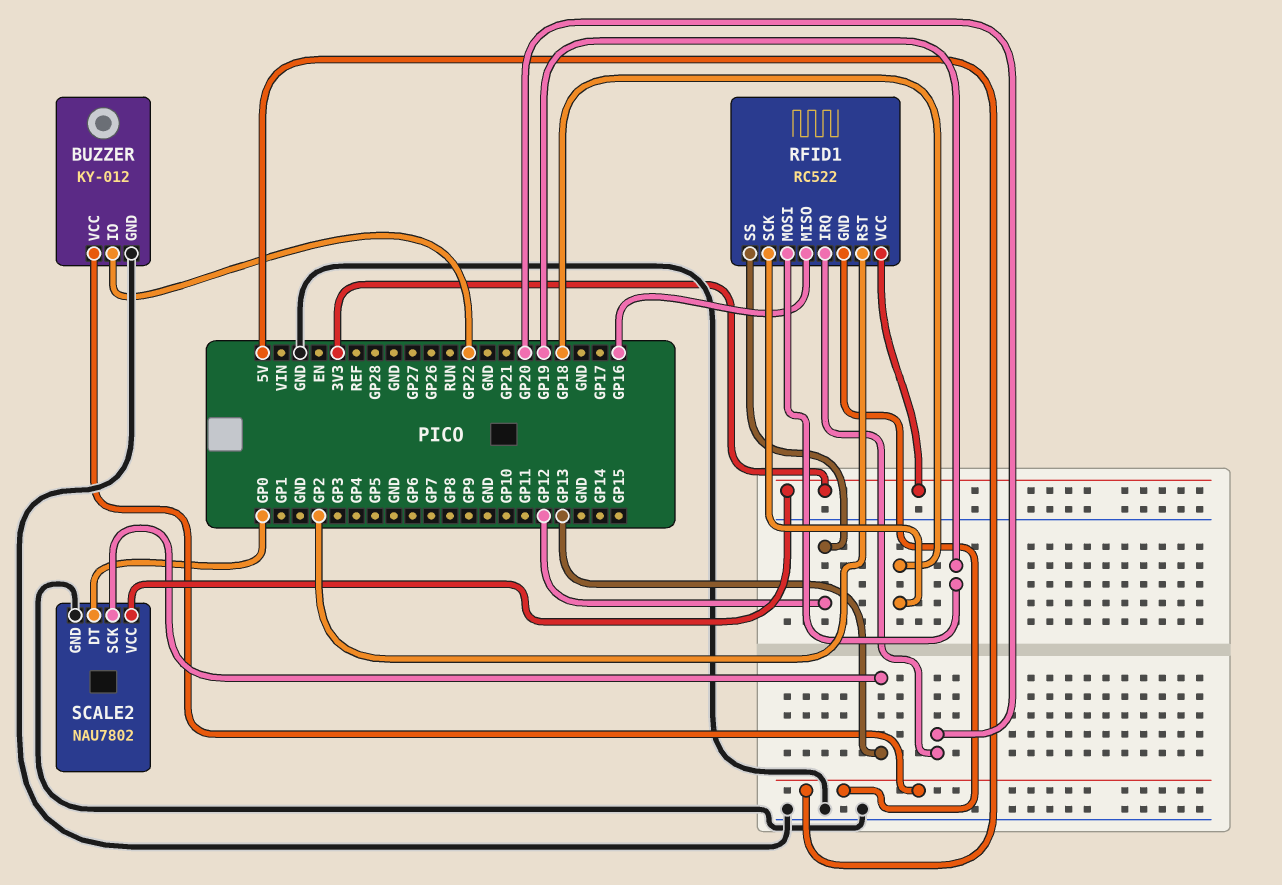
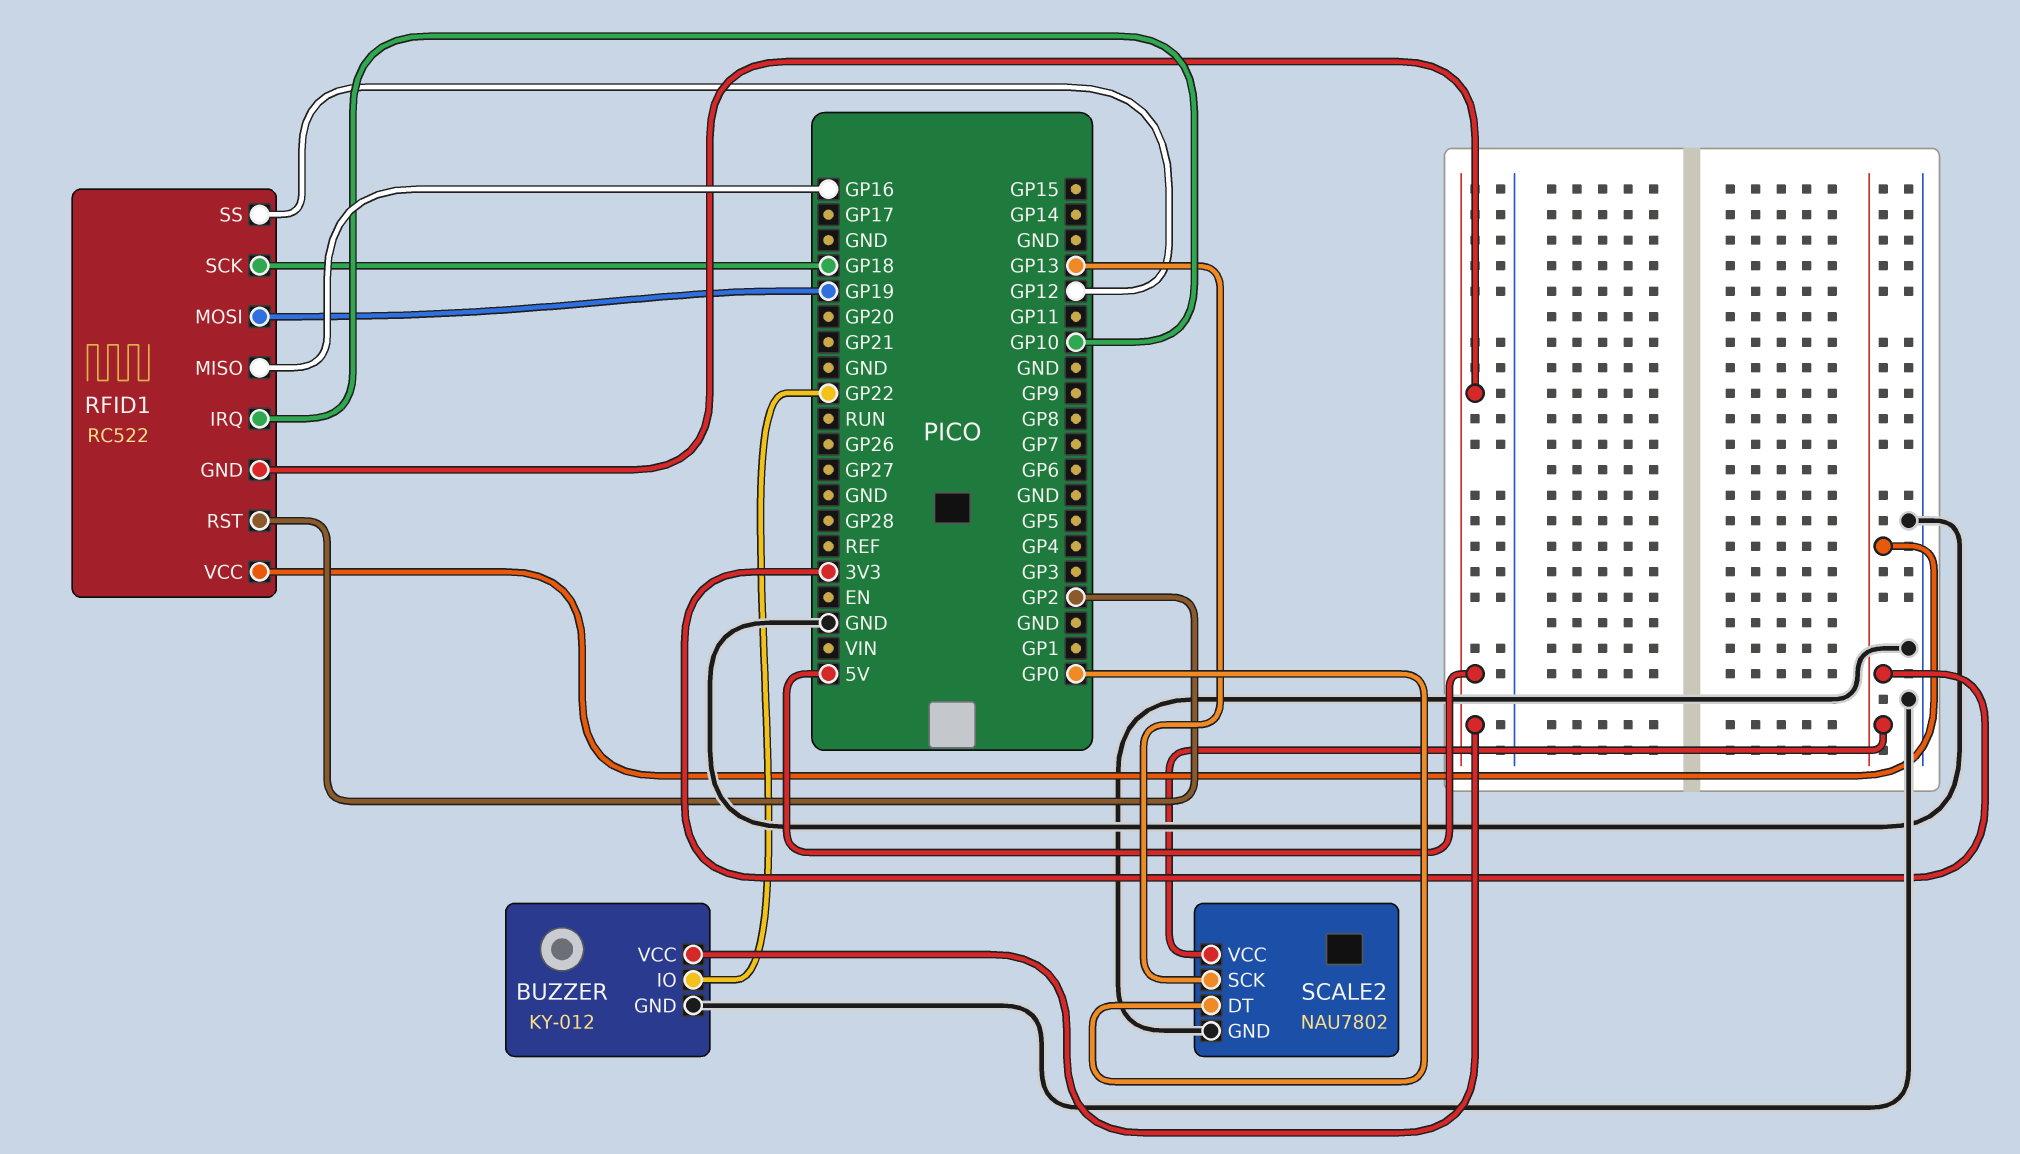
RFID1 pin IRQ: GP20 -> GP10

